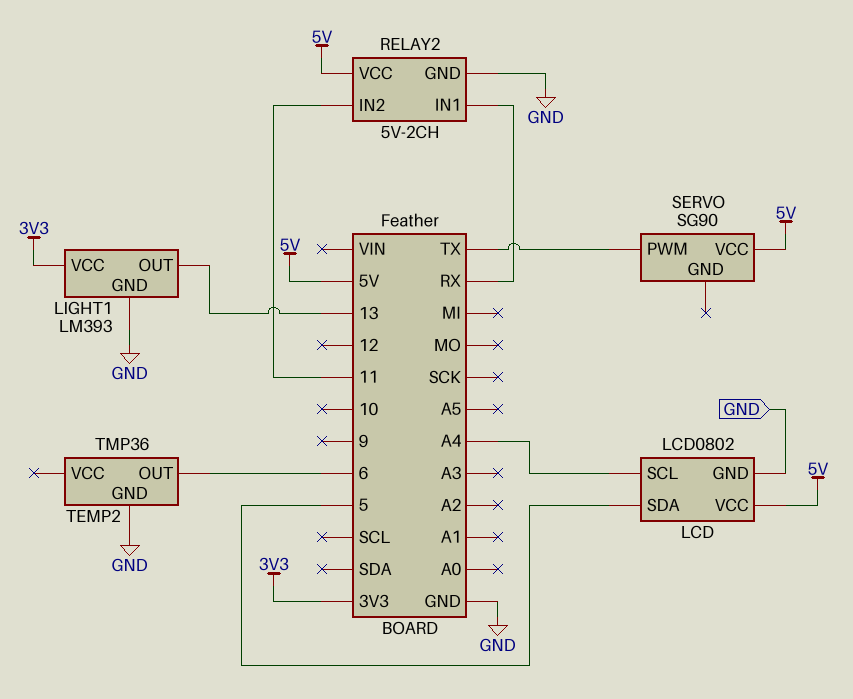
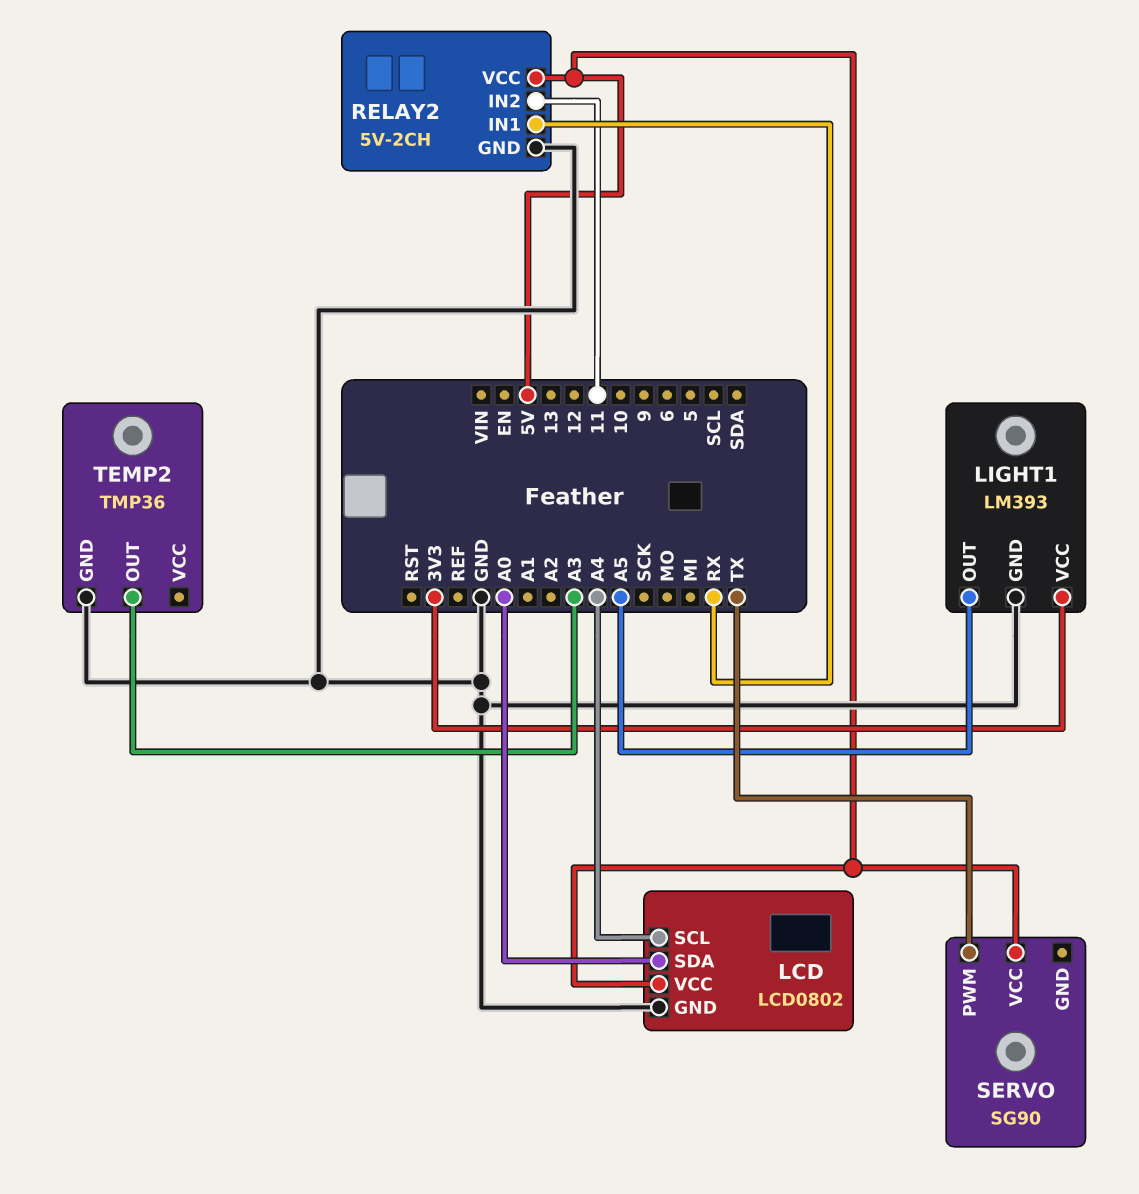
LCD pin SDA: 5 -> A0
LIGHT1 pin OUT: 13 -> A5
TEMP2 pin OUT: 6 -> A3

